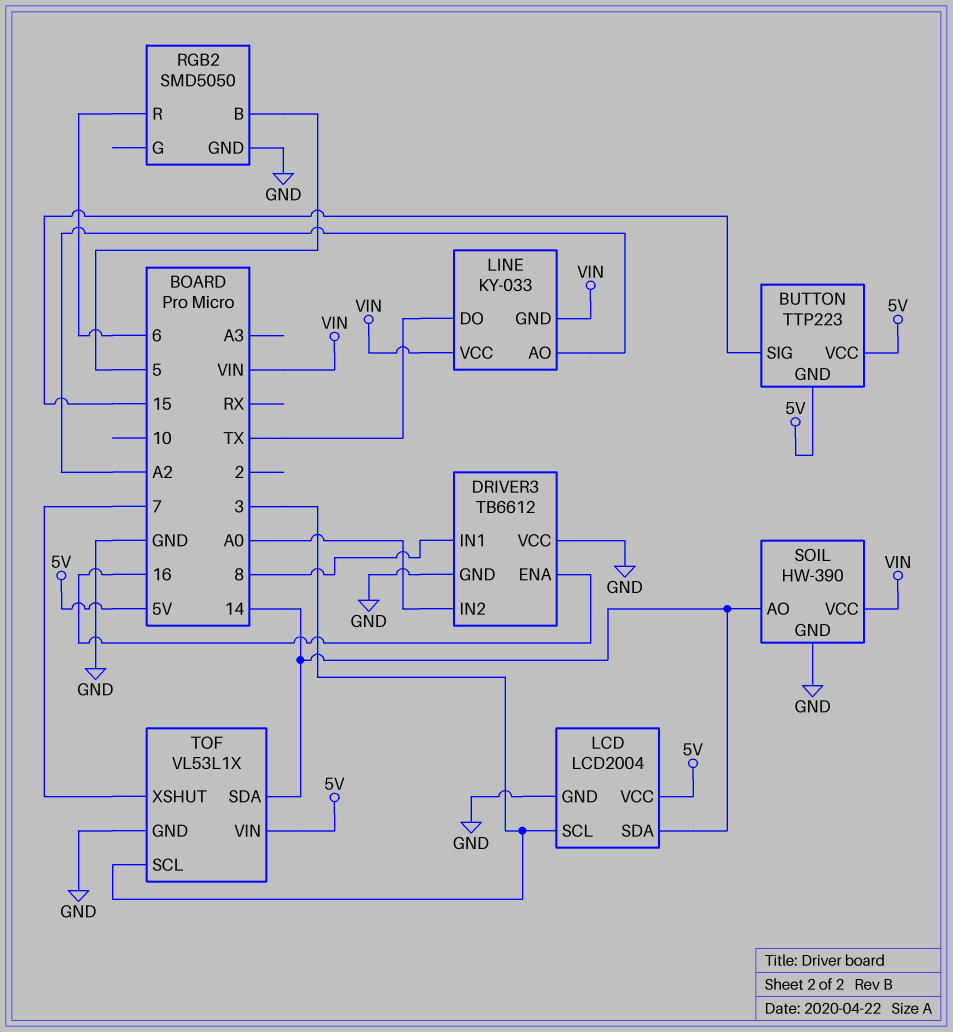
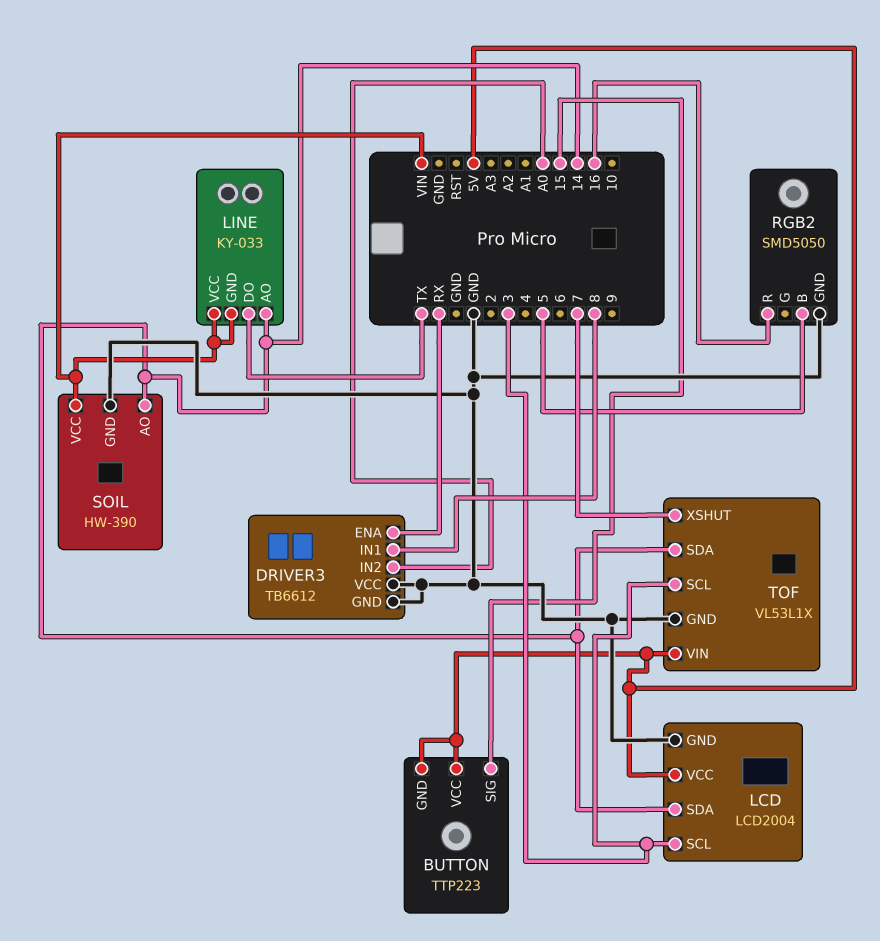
DRIVER3 pin ENA: 16 -> RX
LINE pin AO: A2 -> 14
RGB2 pin R: 6 -> 16

